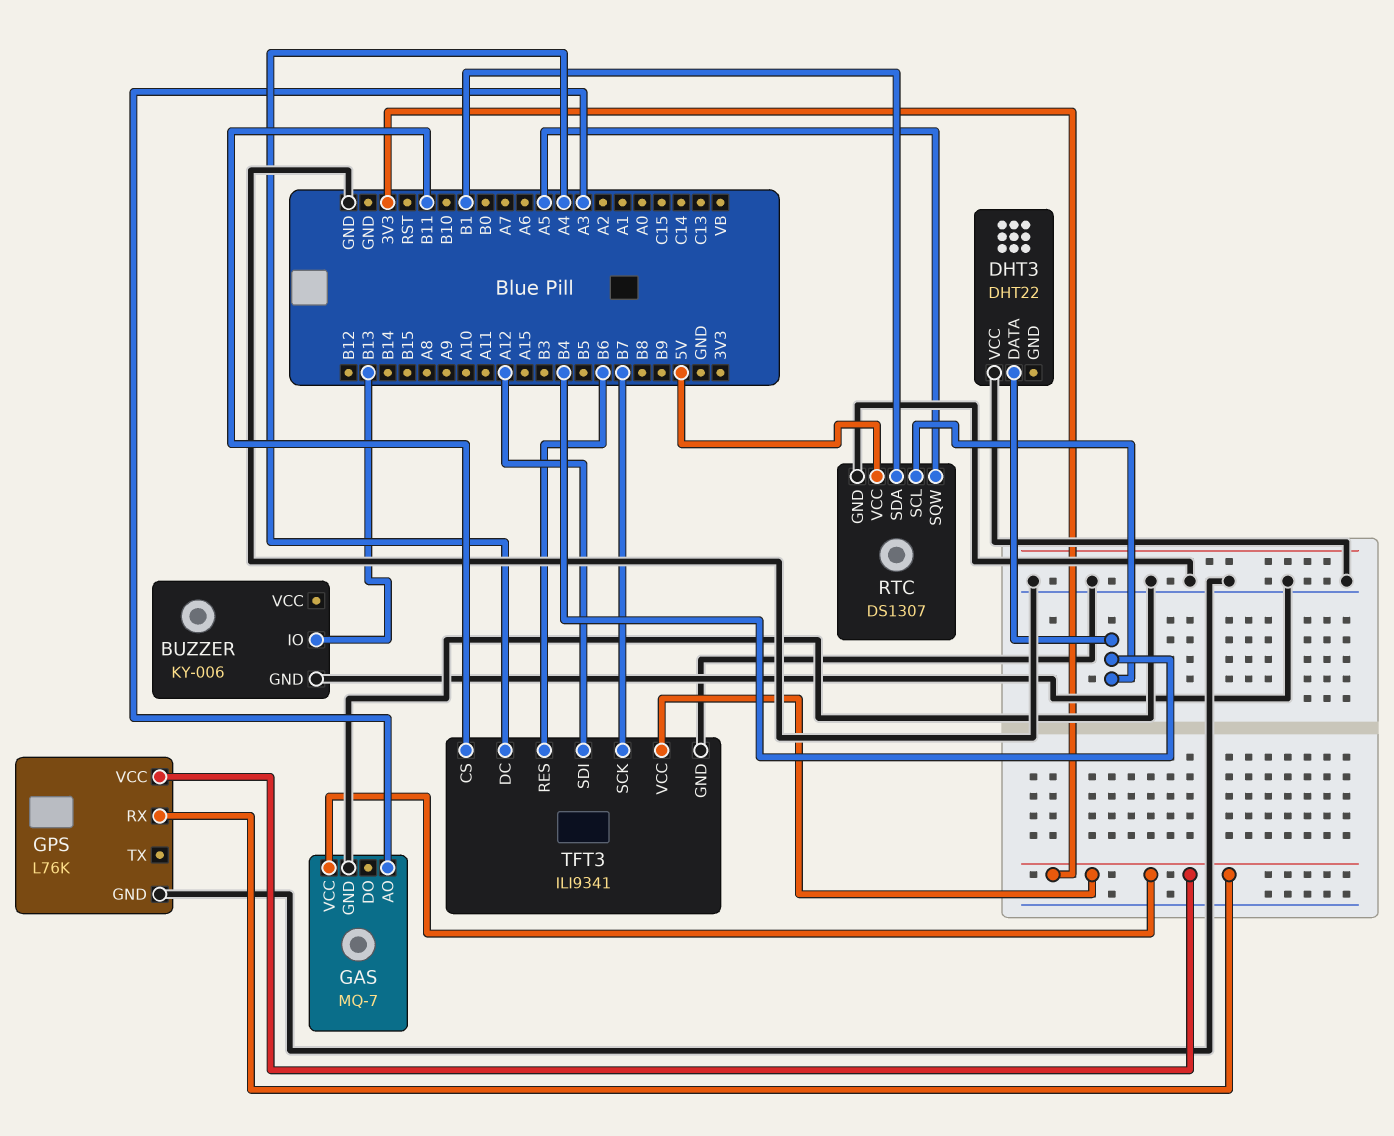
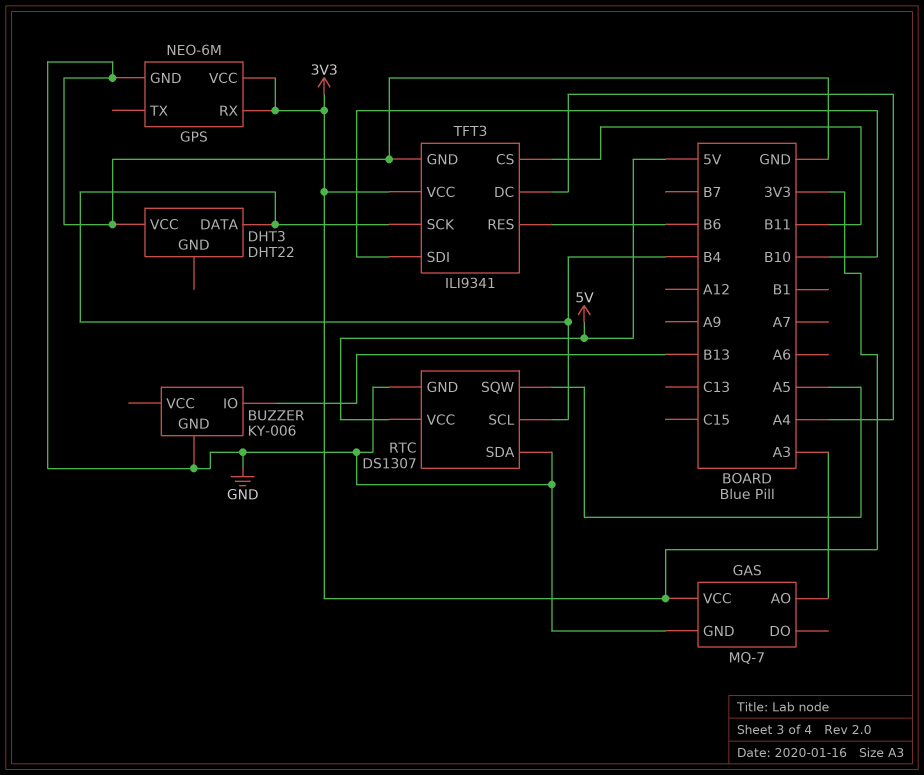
GPS: L76K -> NEO-6M
RTC pin SDA: B1 -> GND
TFT3 pin SCK: B7 -> B4
TFT3 pin SDI: A12 -> B10

